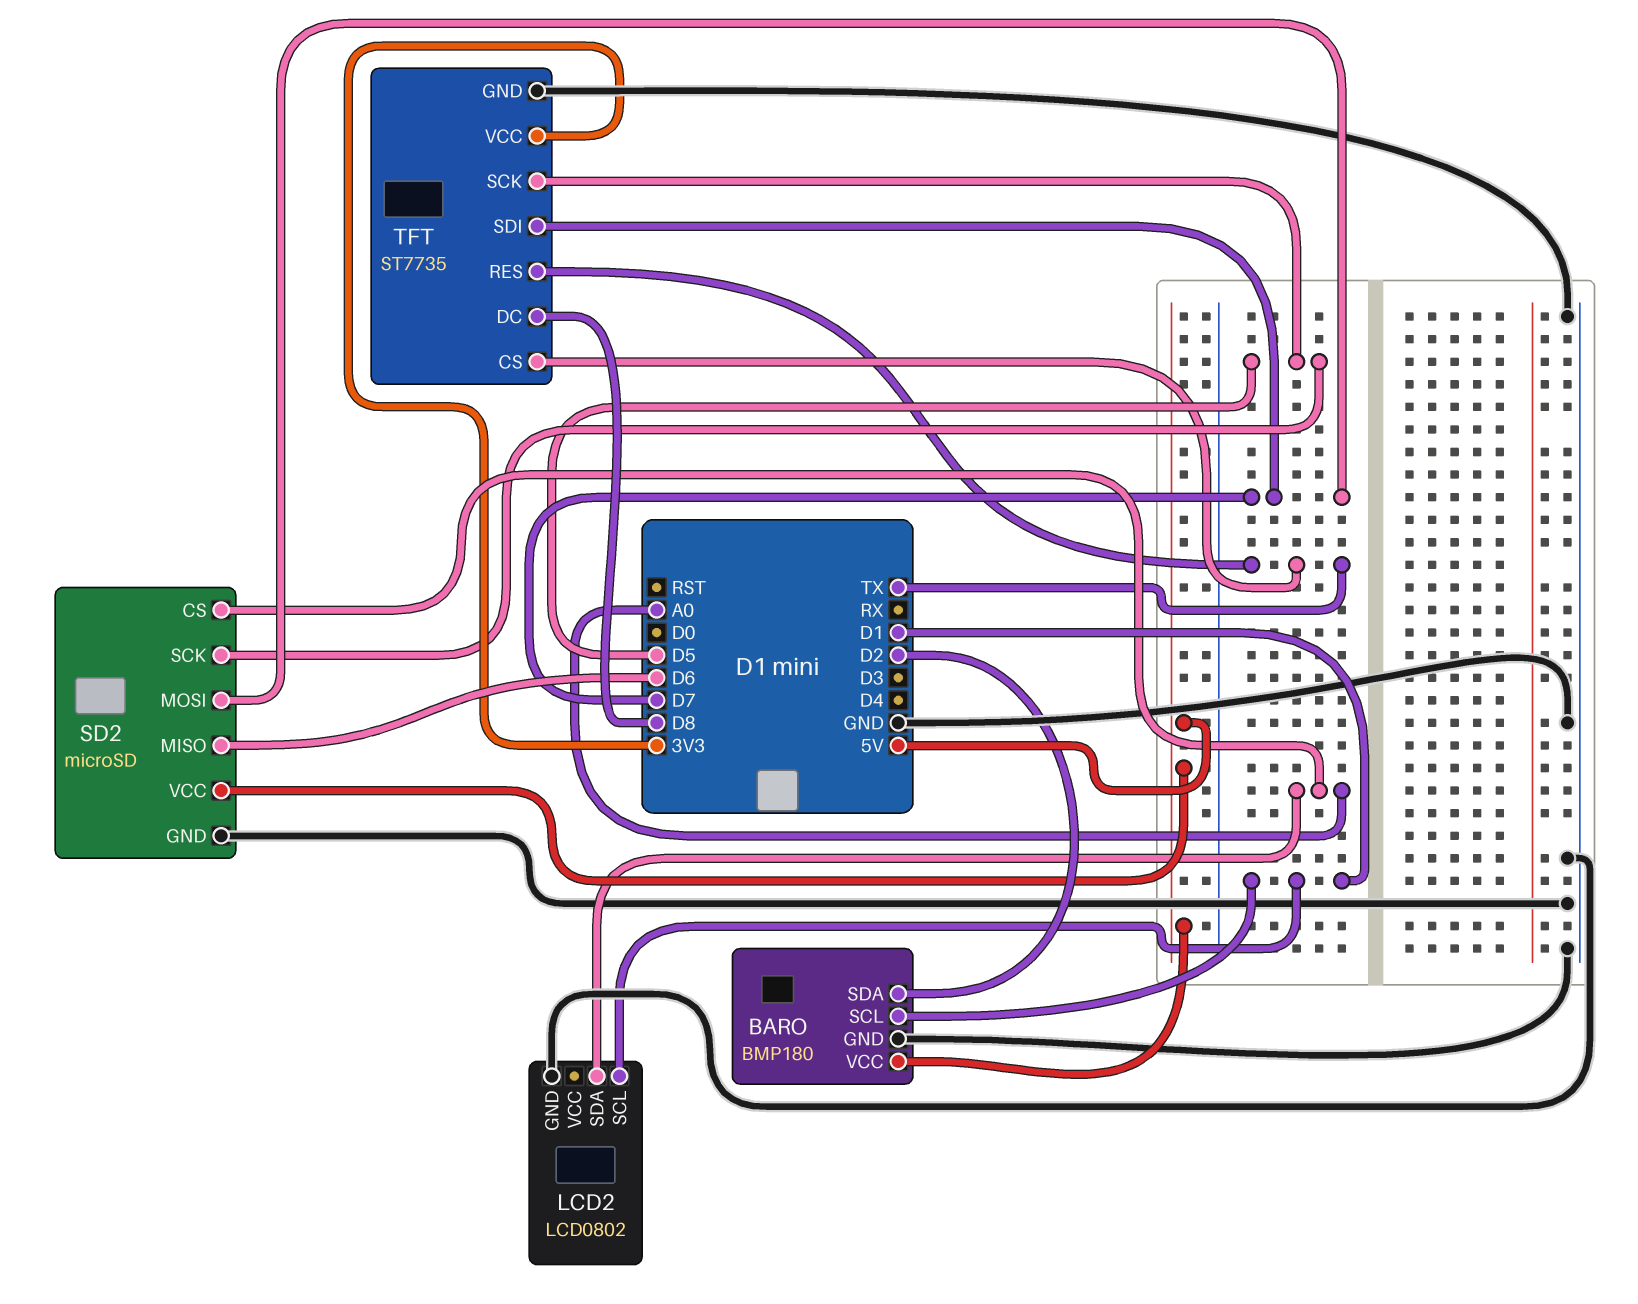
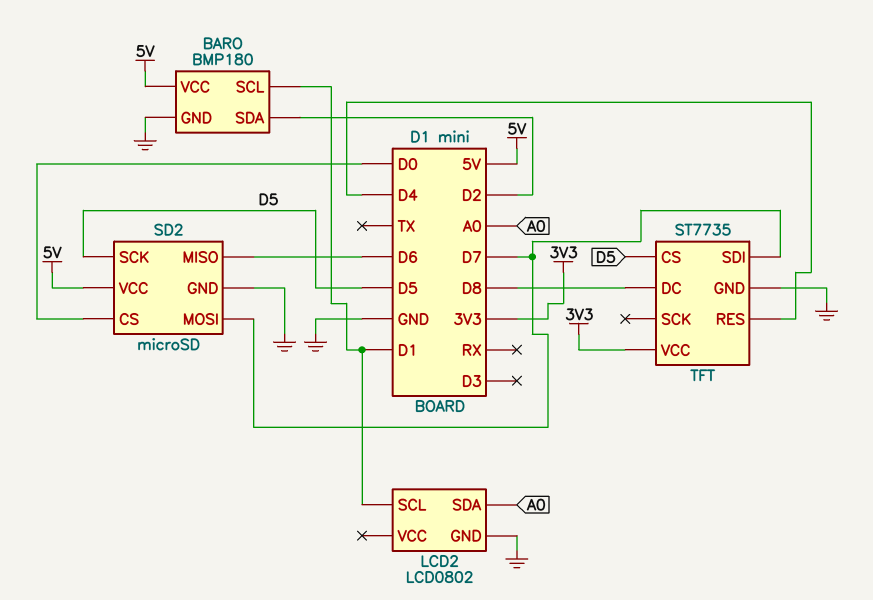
SD2 pin CS: A0 -> D0
TFT pin CS: TX -> D5
TFT pin RES: TX -> D4
TFT pin SCK: D5 -> none

